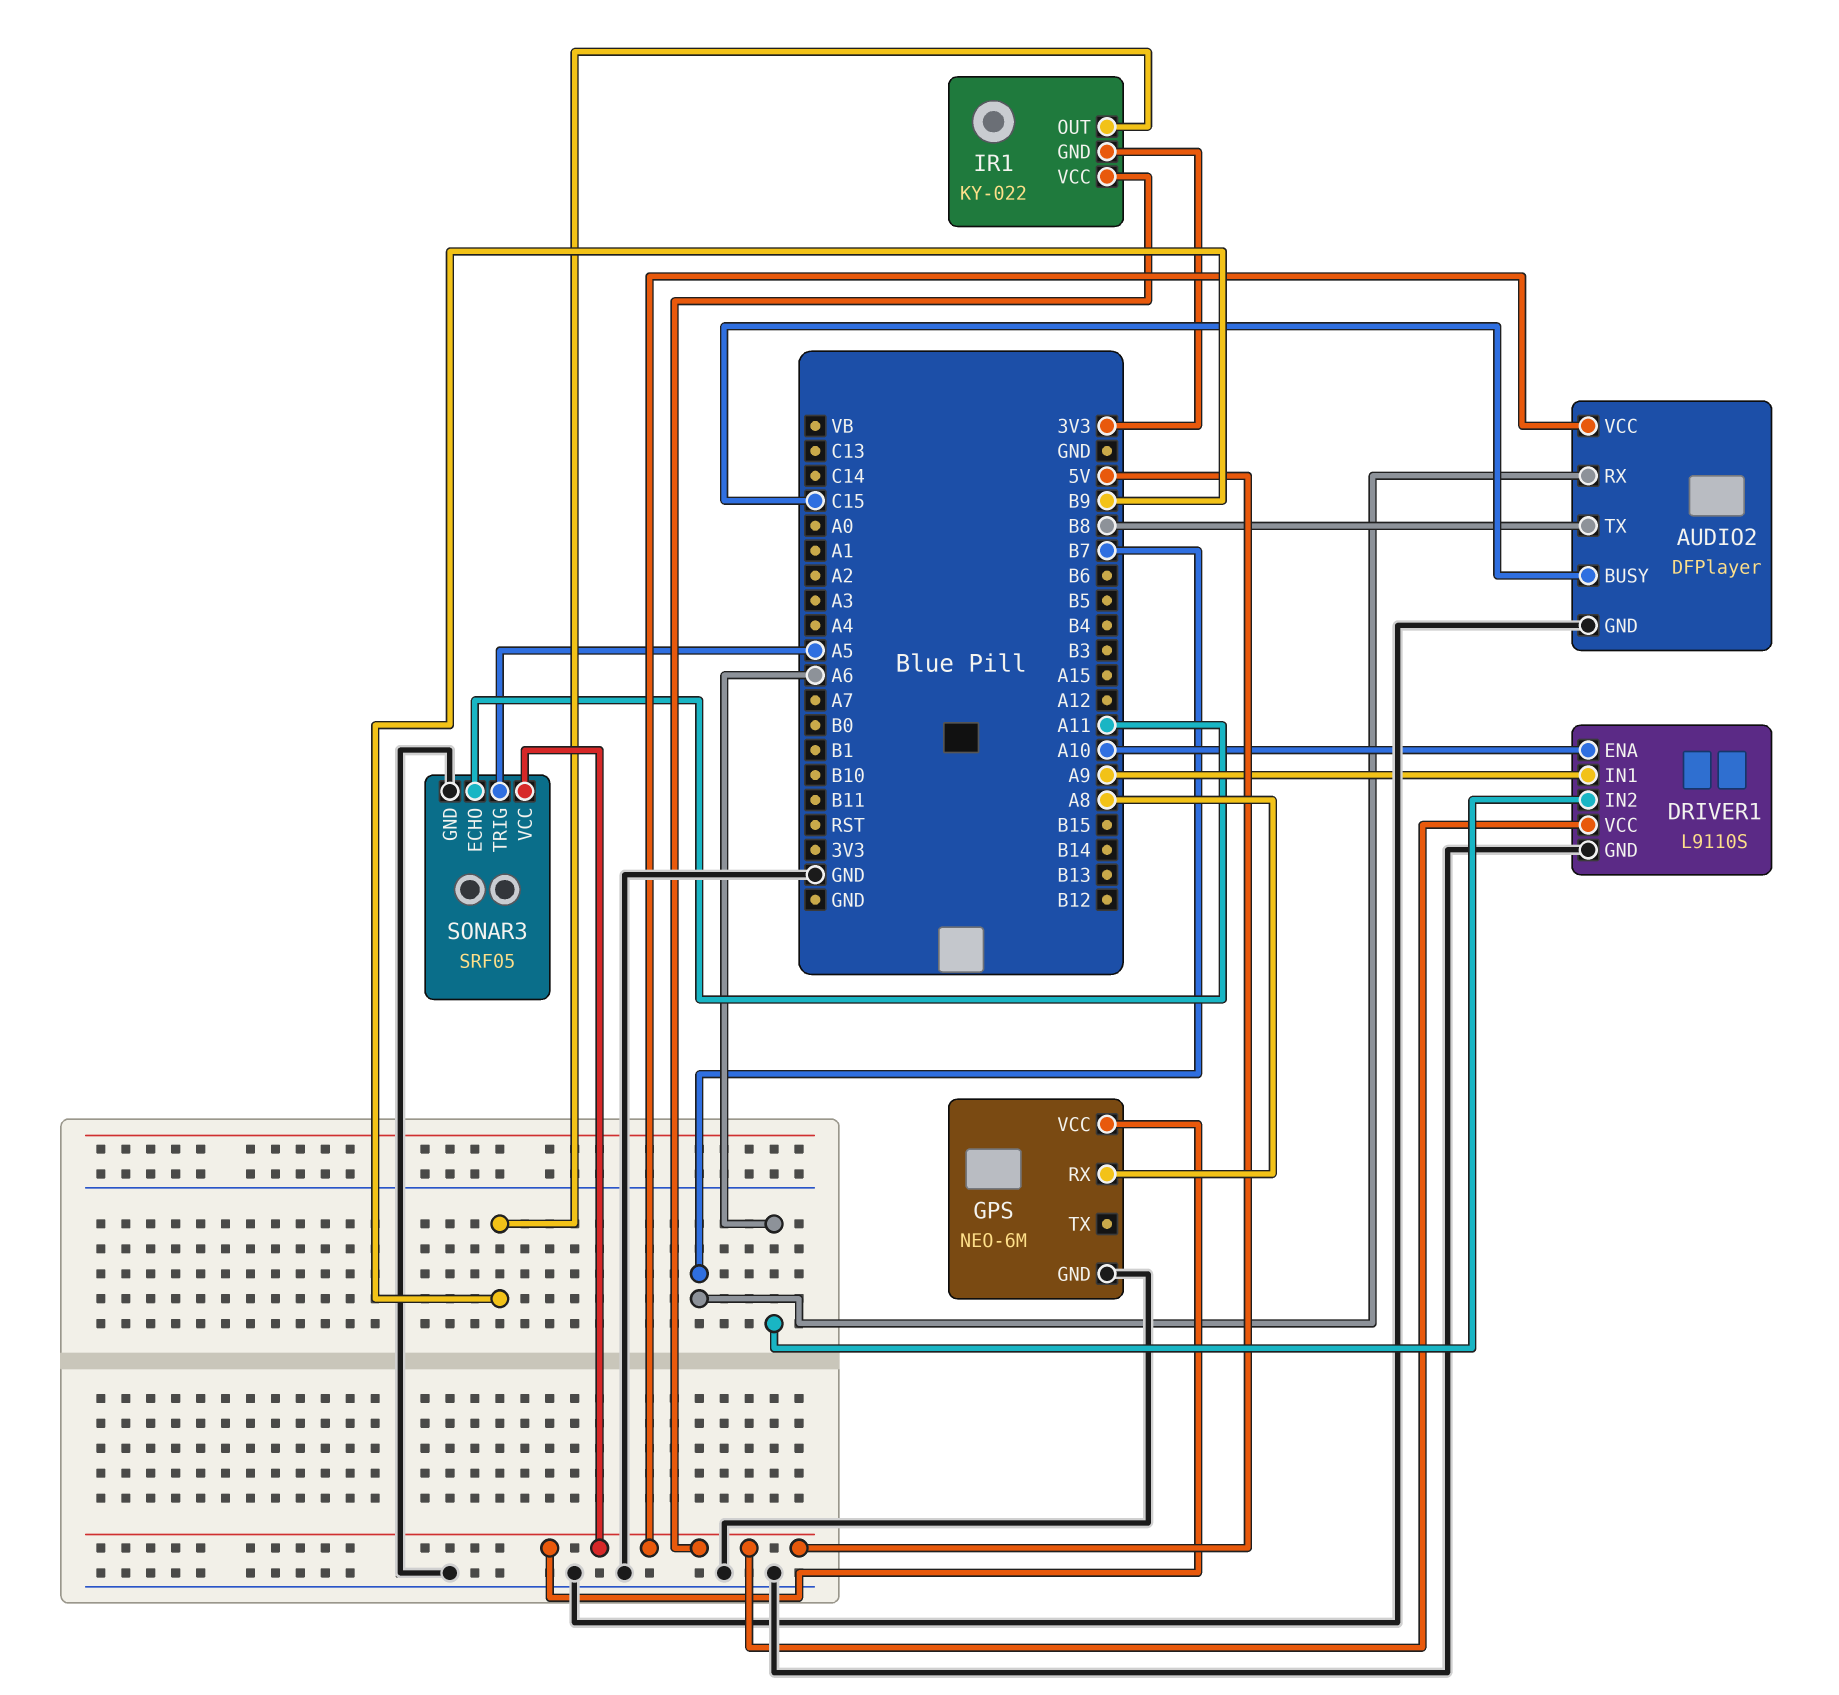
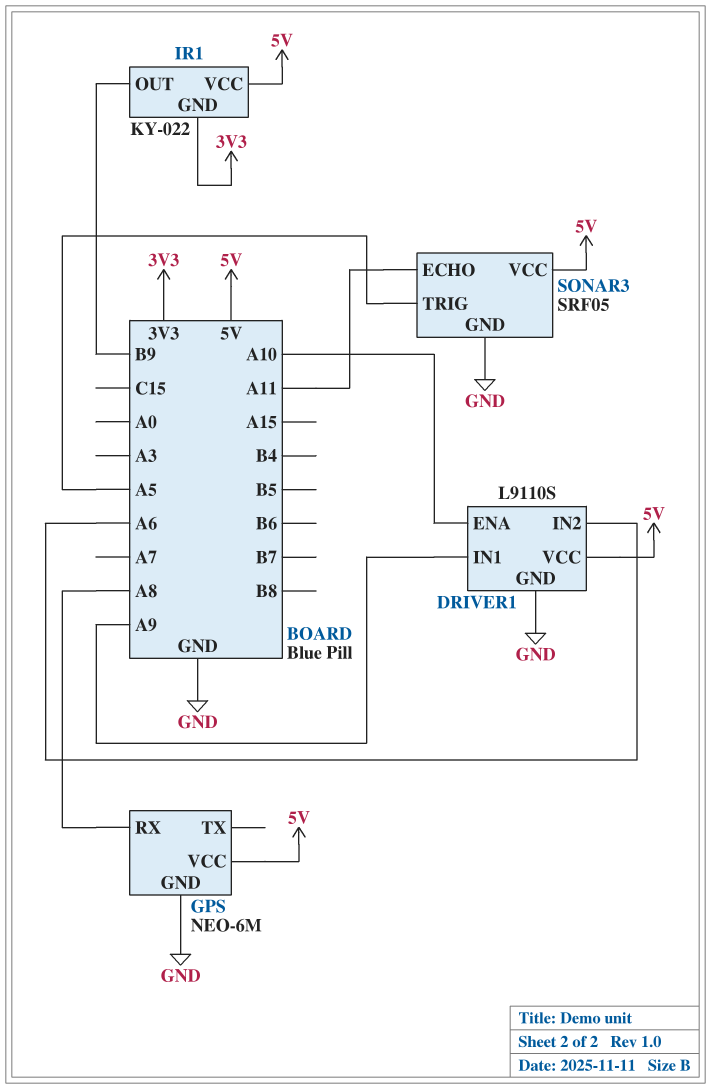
AUDIO2: DFPlayer -> none
AUDIO2 pin BUSY: C15 -> none
AUDIO2 pin GND: GND -> none
AUDIO2 pin RX: B7 -> none
AUDIO2 pin TX: B8 -> none
AUDIO2 pin VCC: 5V -> none

